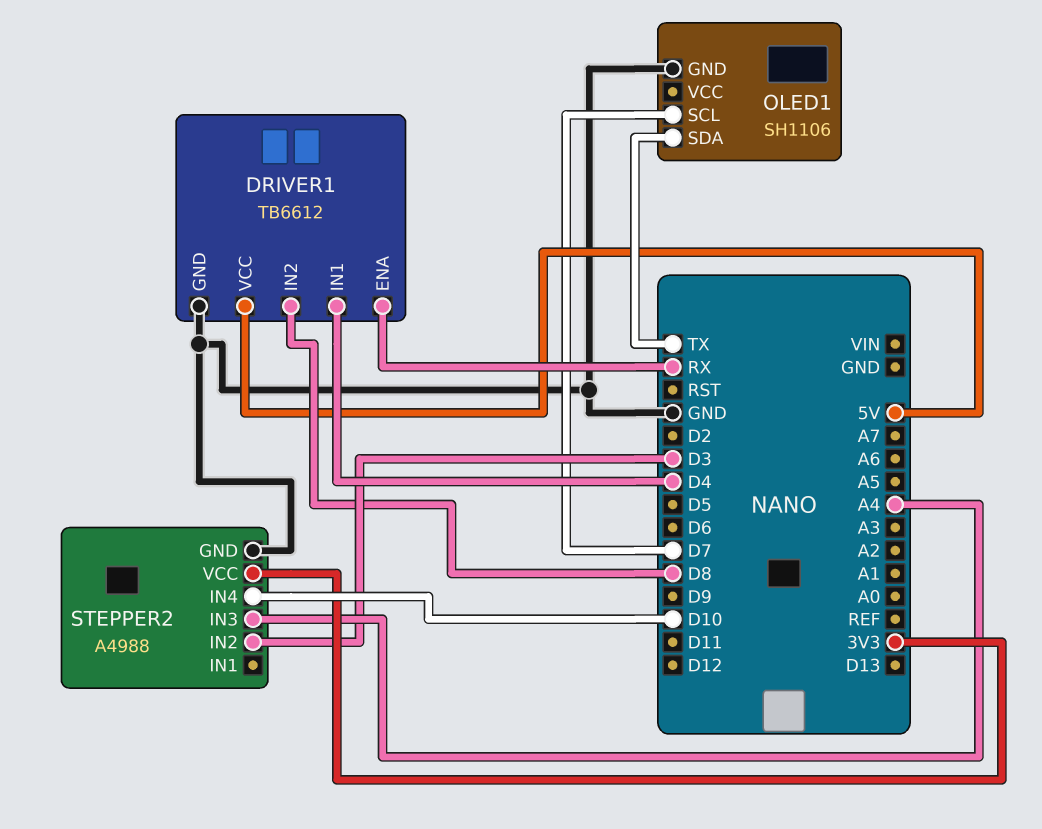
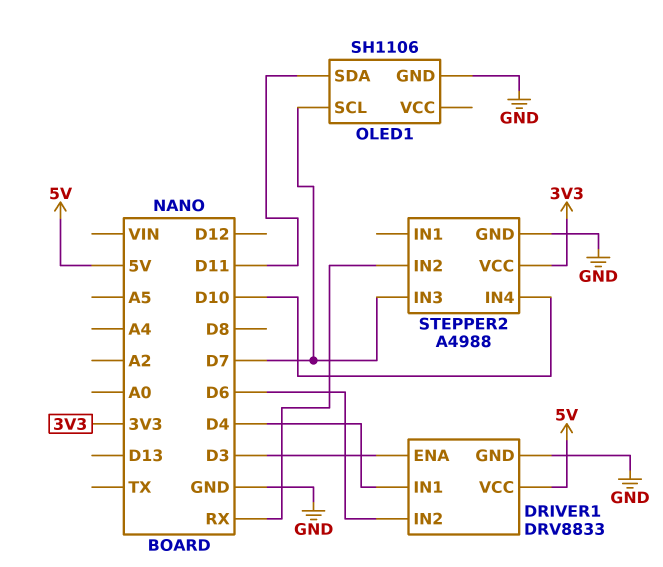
DRIVER1: TB6612 -> DRV8833
DRIVER1 pin ENA: RX -> D3
DRIVER1 pin IN2: D8 -> D6
OLED1 pin SDA: TX -> D11
STEPPER2 pin IN2: D3 -> RX
STEPPER2 pin IN3: A4 -> D7

